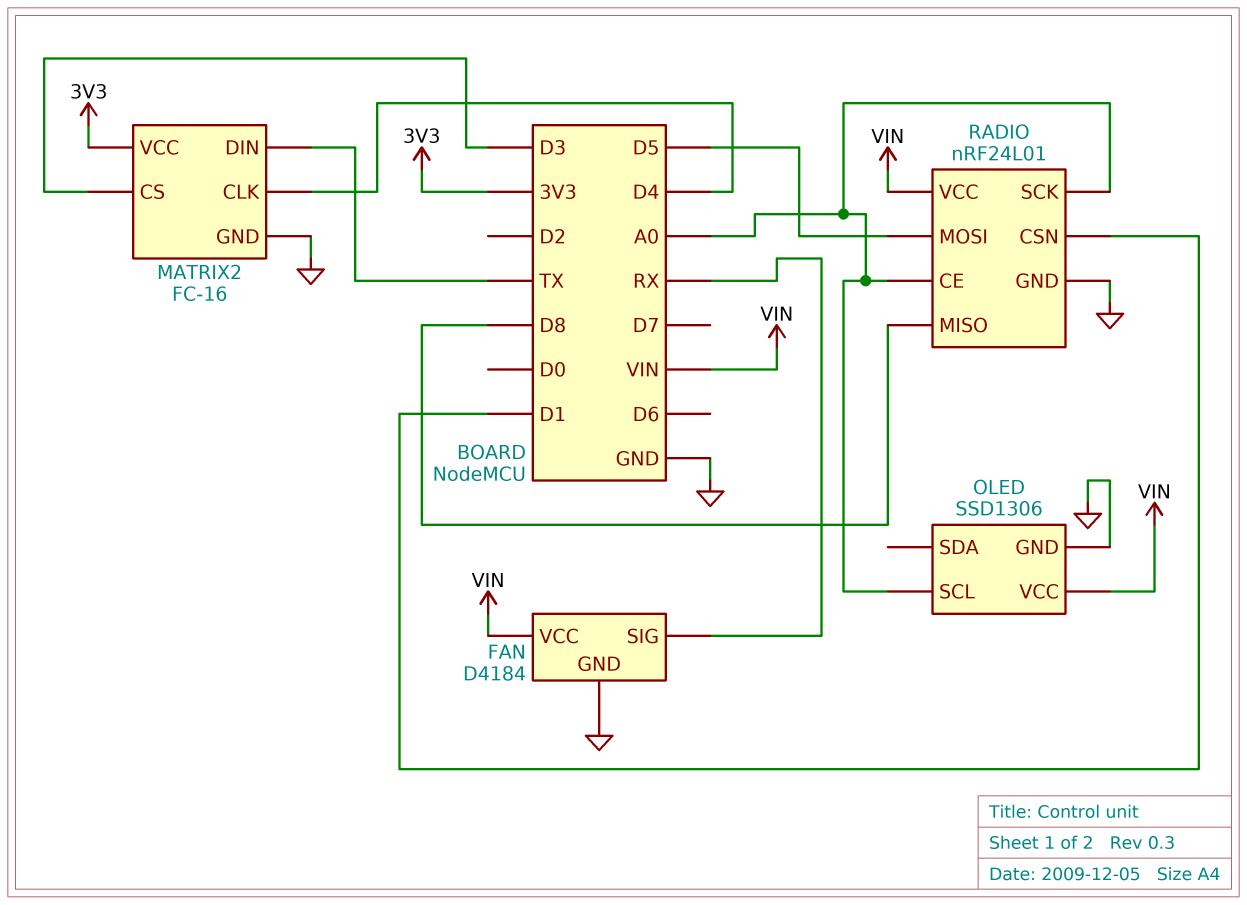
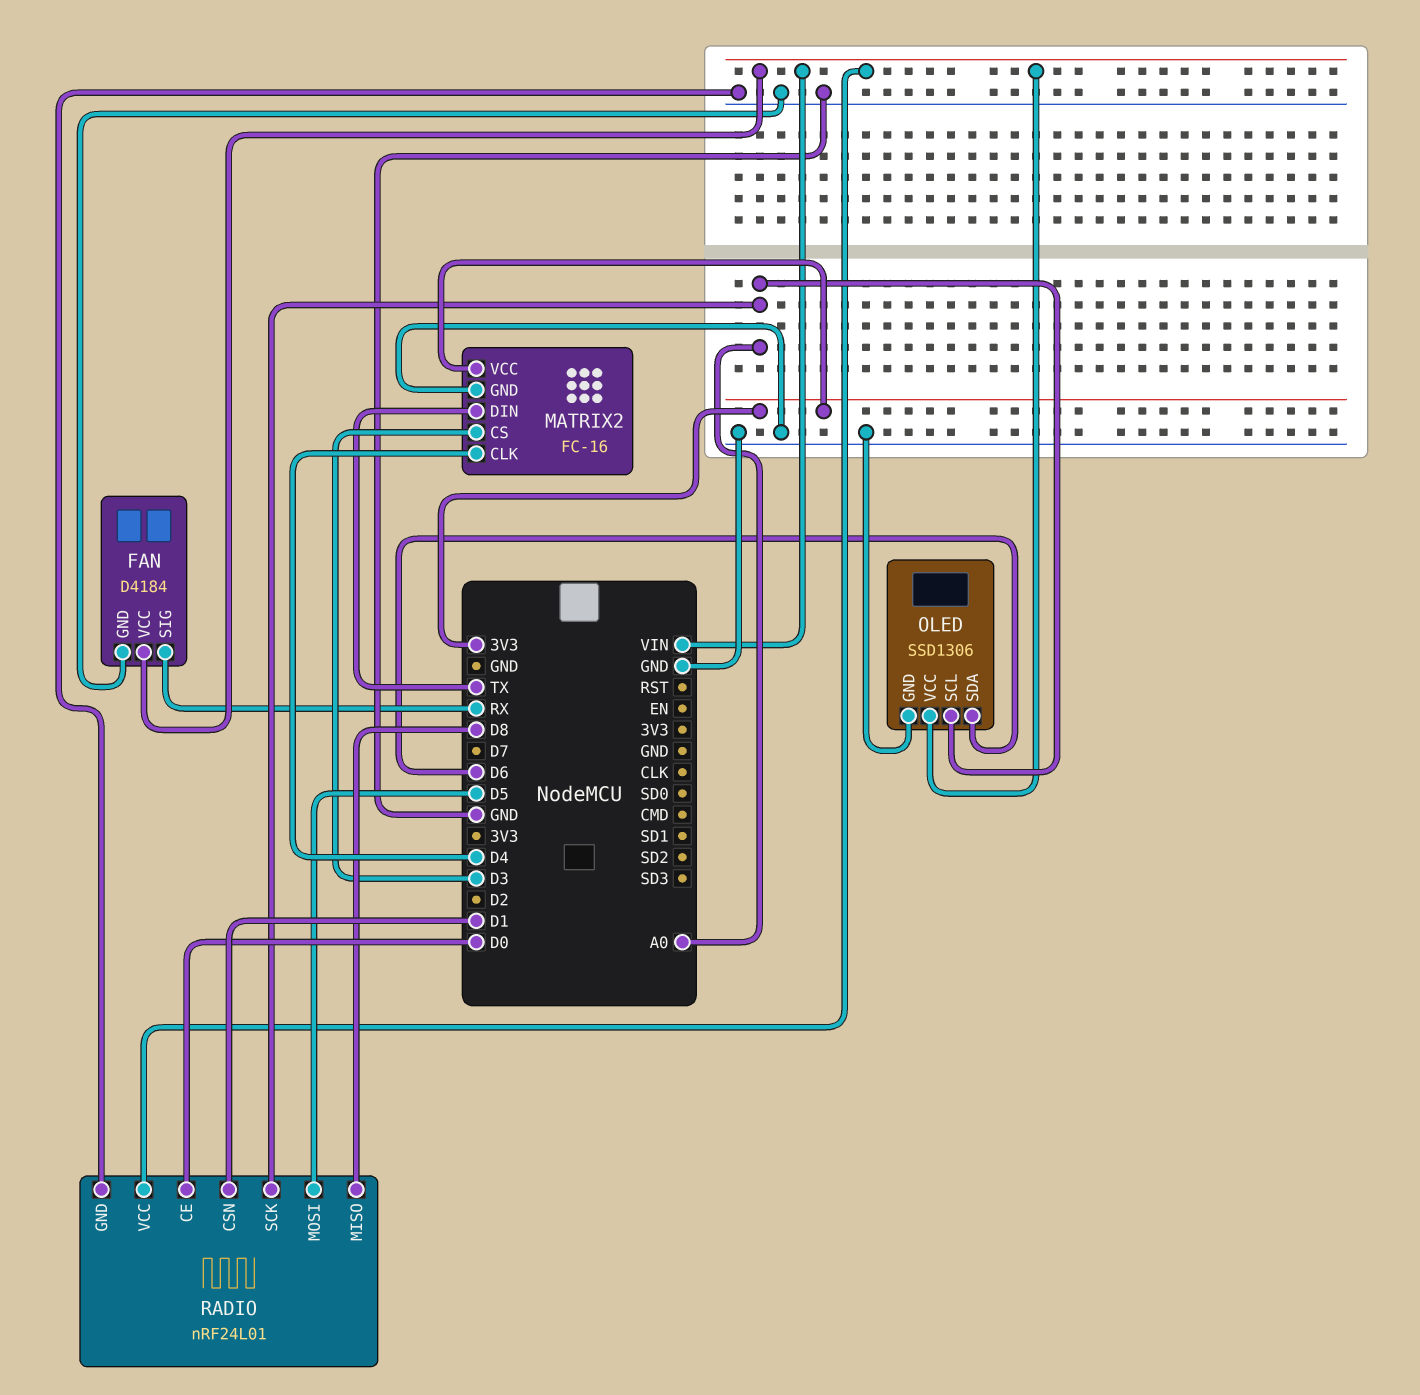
OLED pin SDA: none -> D6
RADIO pin CE: A0 -> D0

